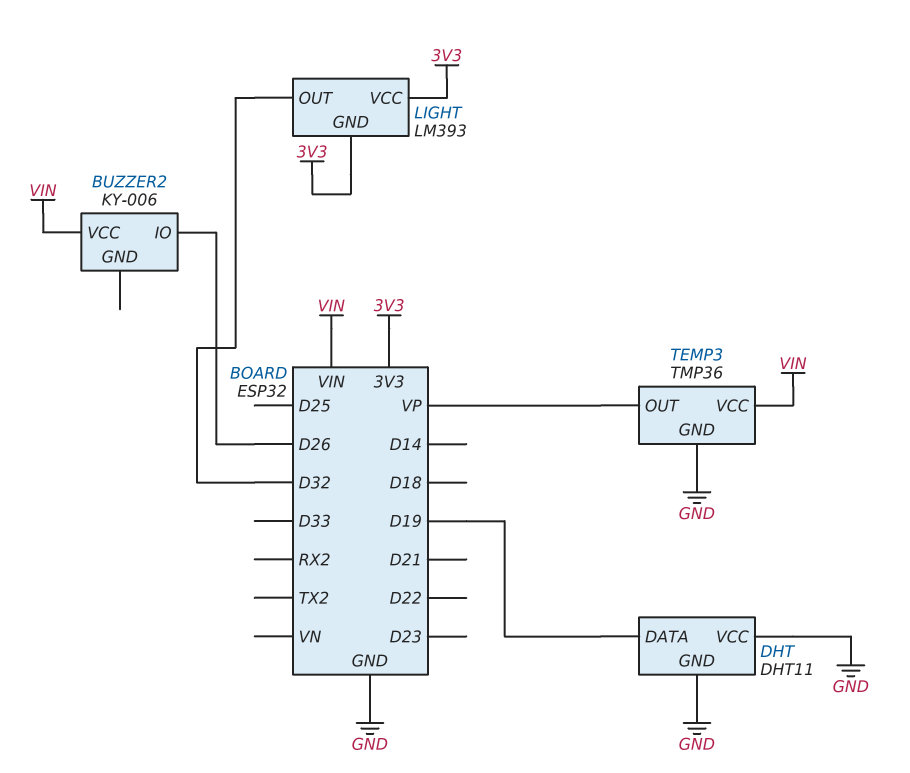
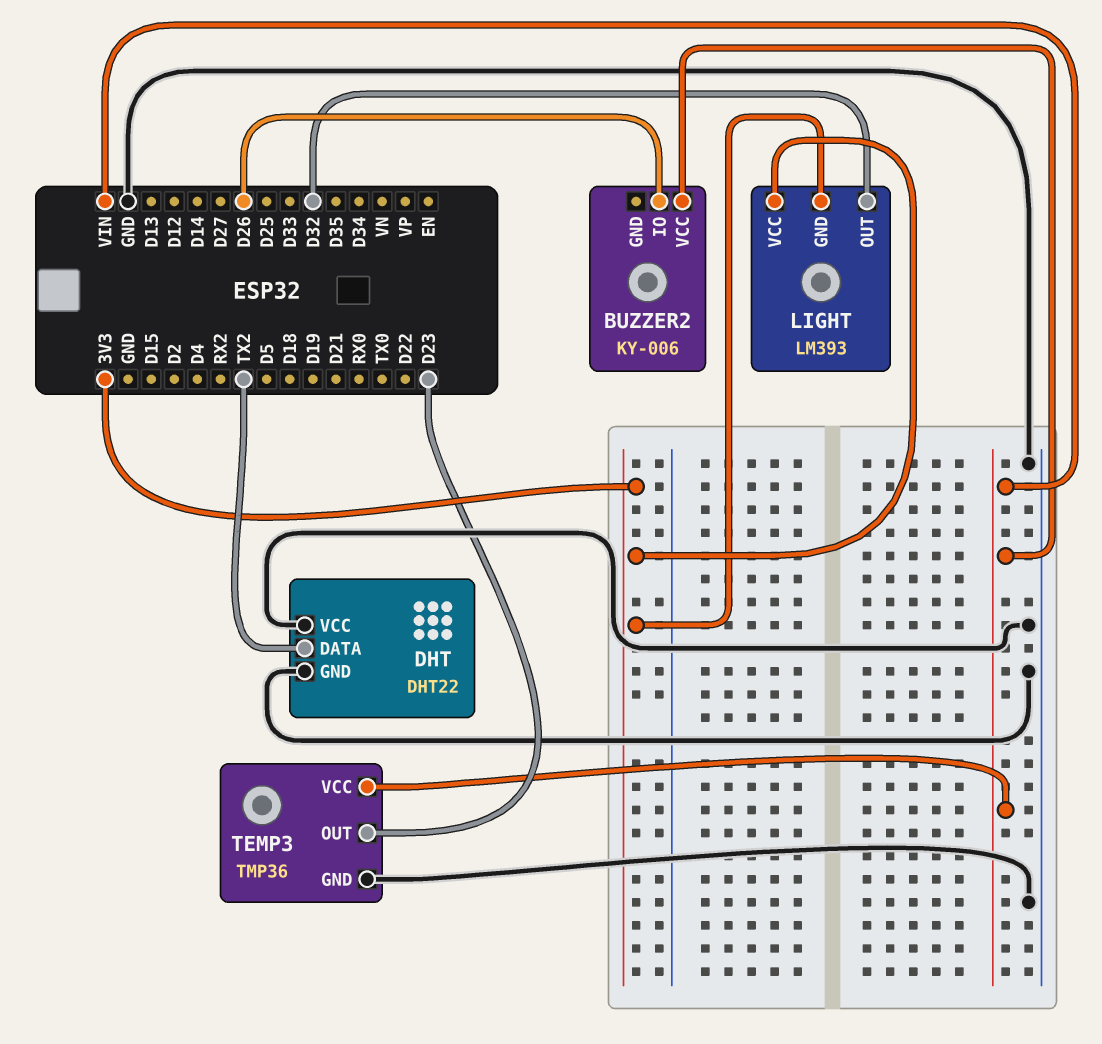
DHT: DHT11 -> DHT22
DHT pin DATA: D19 -> TX2
TEMP3 pin OUT: VP -> D23

